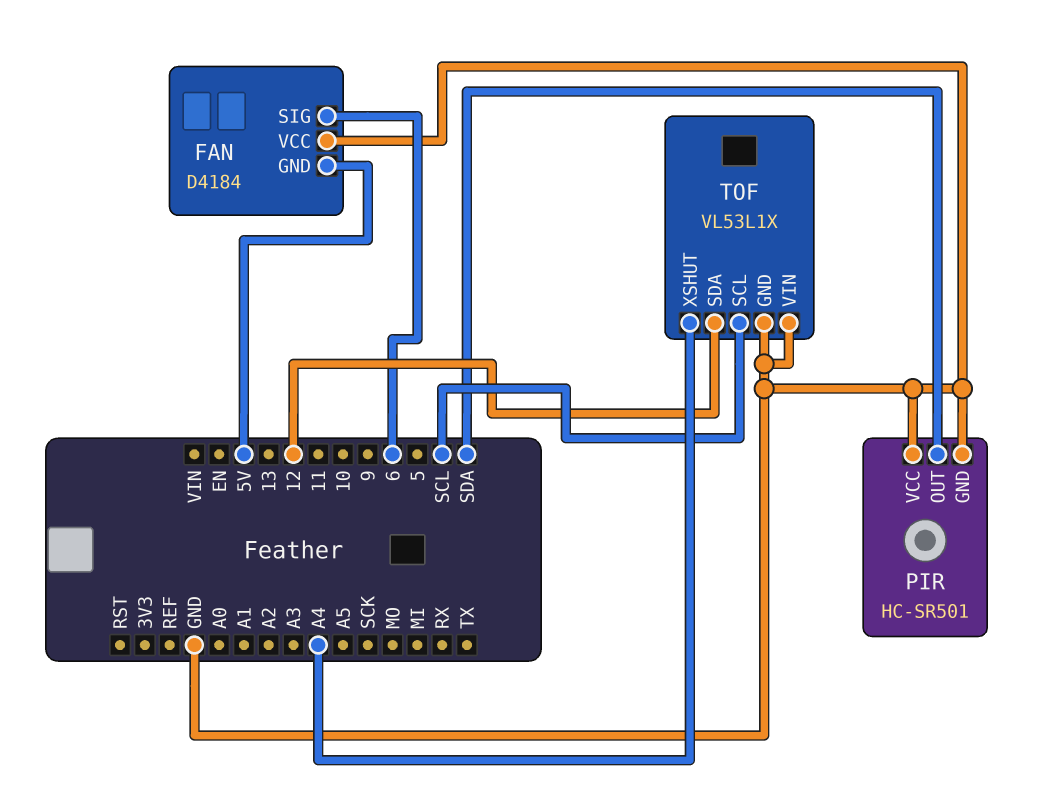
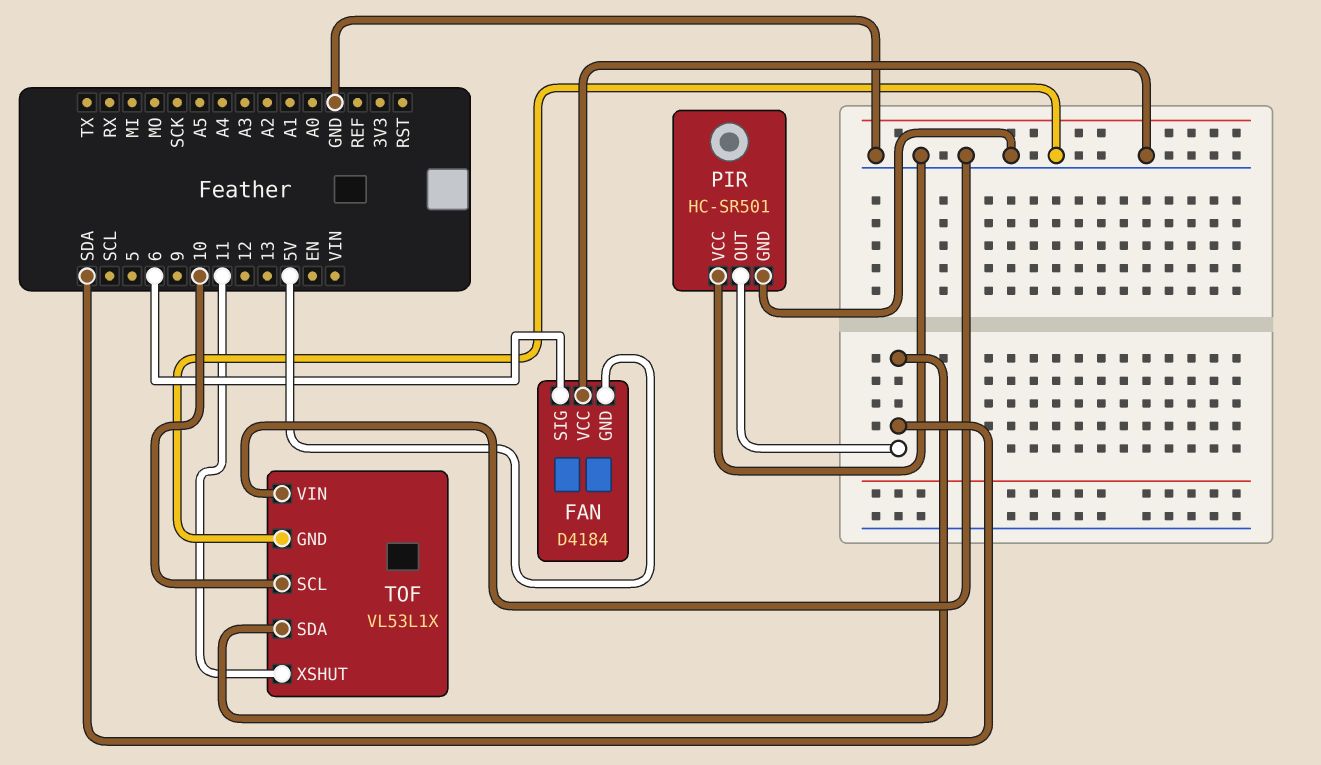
TOF pin SCL: SCL -> 10
TOF pin SDA: 12 -> SDA
TOF pin XSHUT: A4 -> 11

